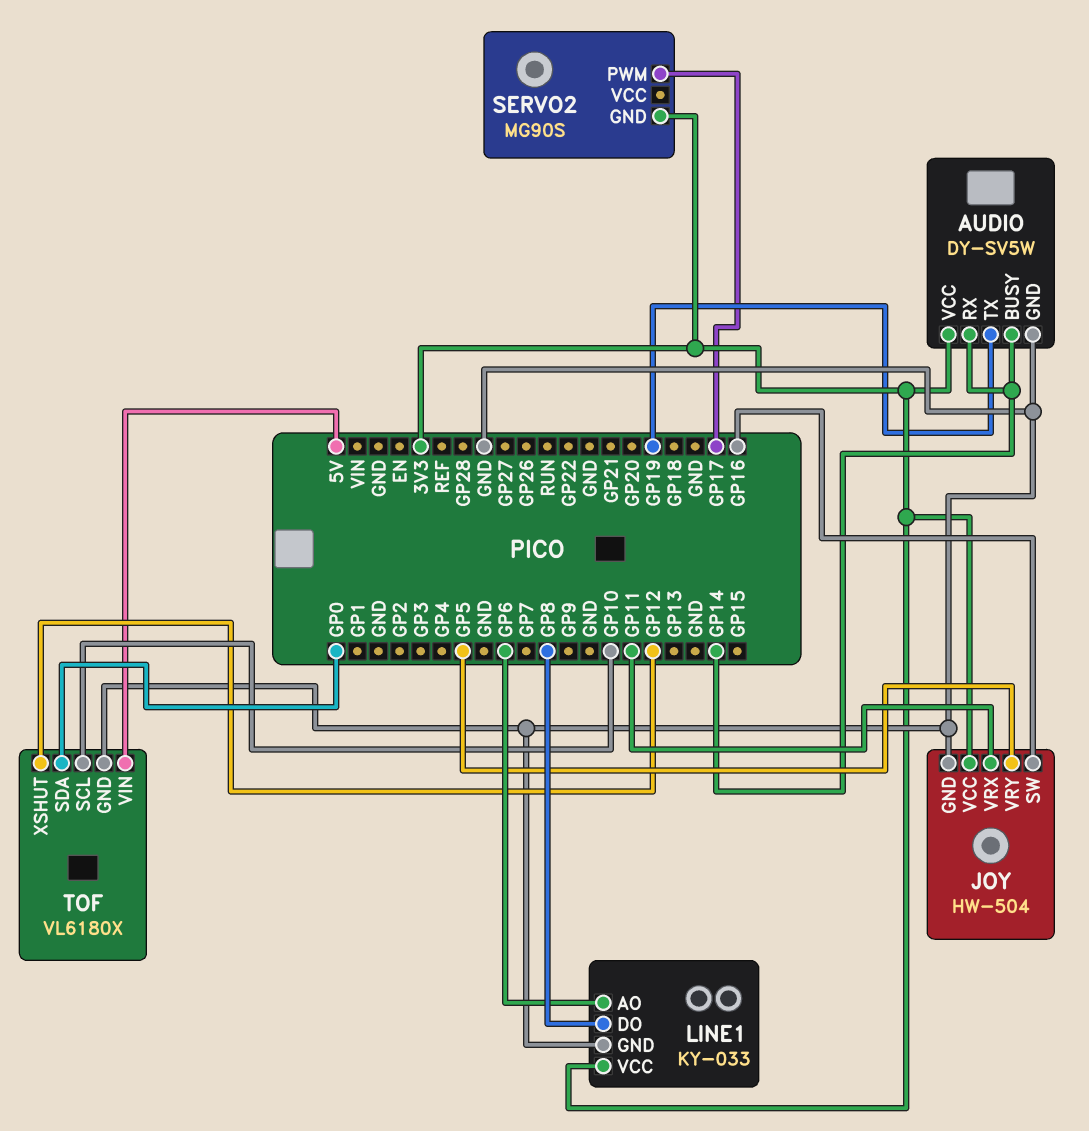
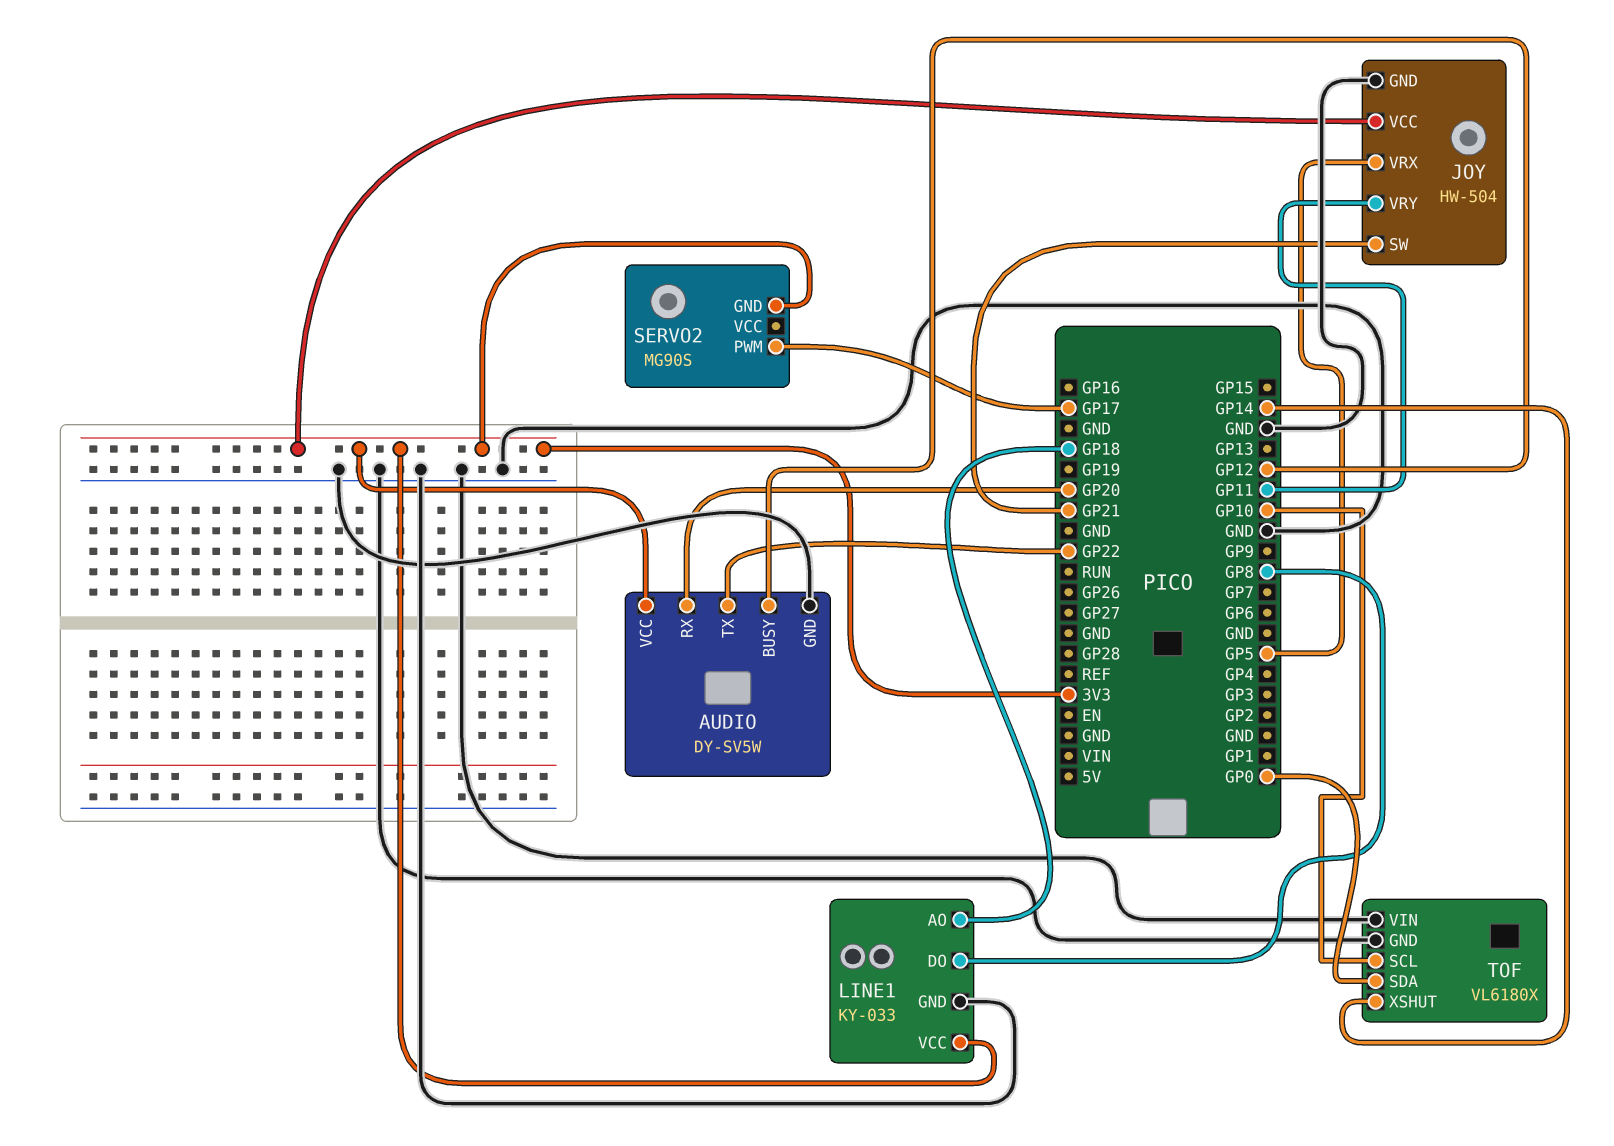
AUDIO pin BUSY: GP14 -> GP12
AUDIO pin RX: GP14 -> GP20
AUDIO pin TX: GP19 -> GP22
JOY pin SW: GP16 -> GP21
JOY pin VRX: GP11 -> GP5
JOY pin VRY: GP5 -> GP11
LINE1 pin AO: GP6 -> GP18
TOF pin VIN: 5V -> GND
TOF pin XSHUT: GP12 -> GP14

